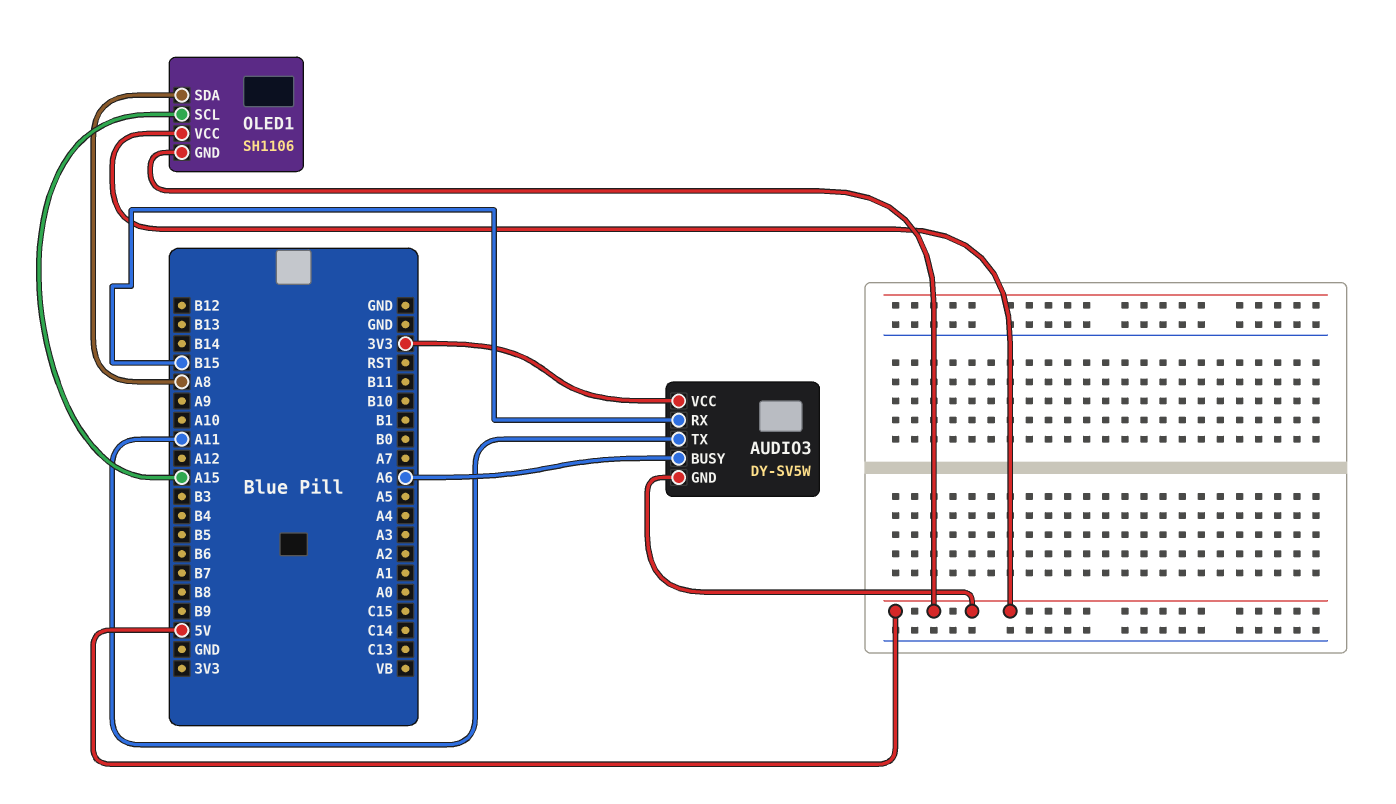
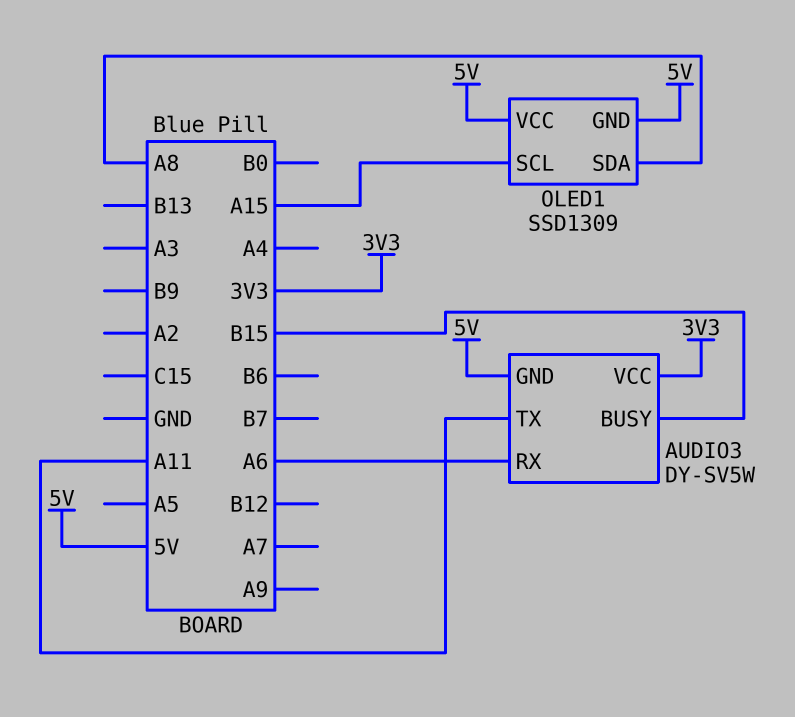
AUDIO3 pin BUSY: A6 -> B15
AUDIO3 pin RX: B15 -> A6
OLED1: SH1106 -> SSD1309

